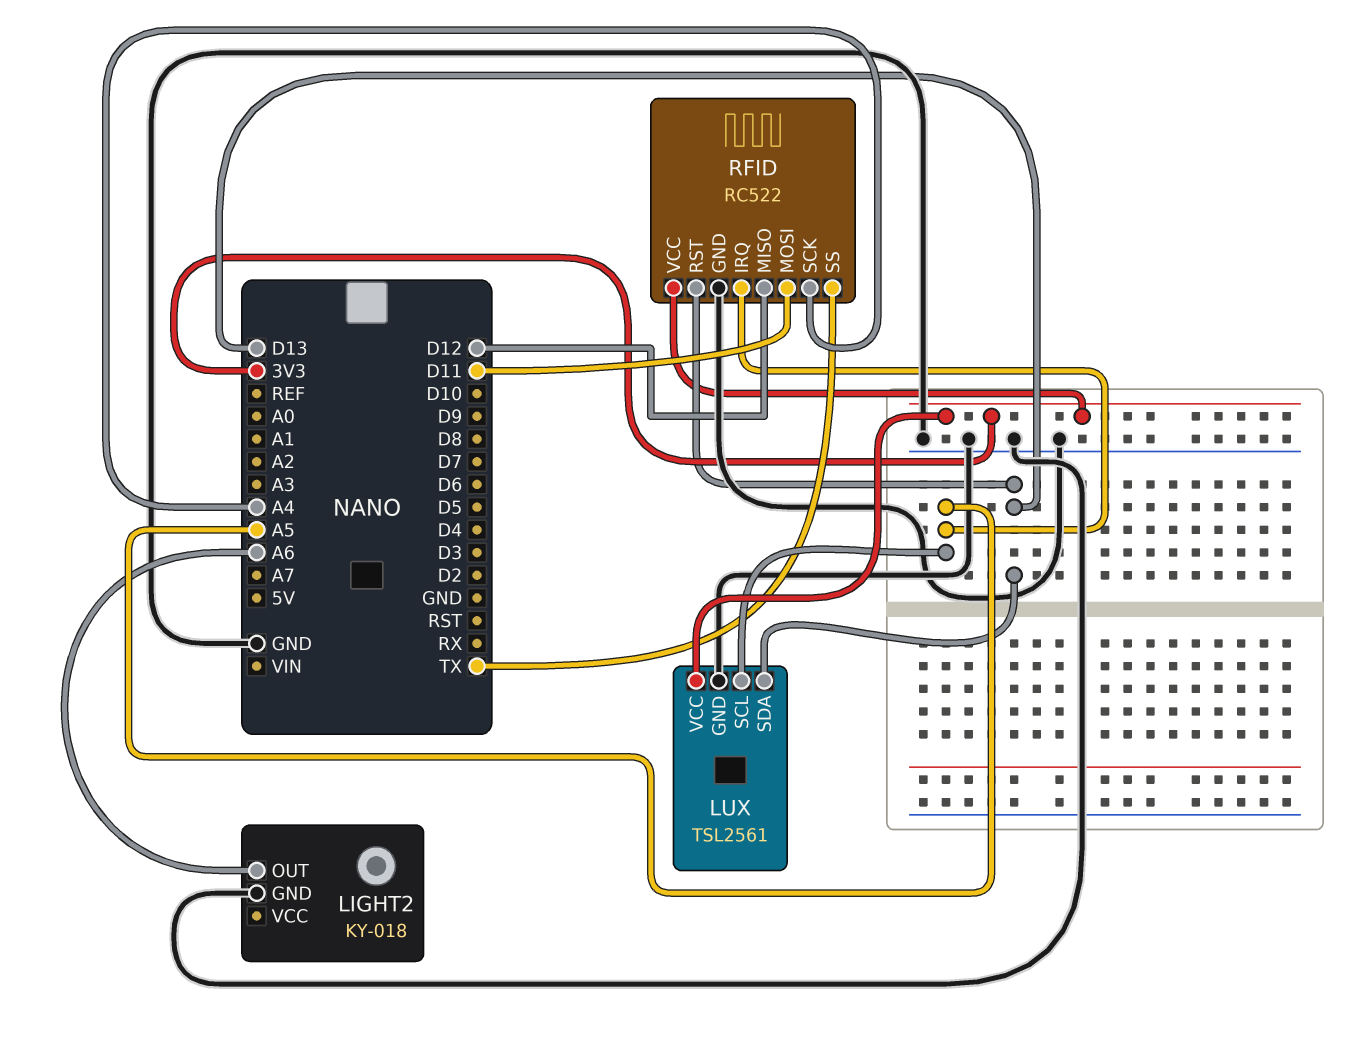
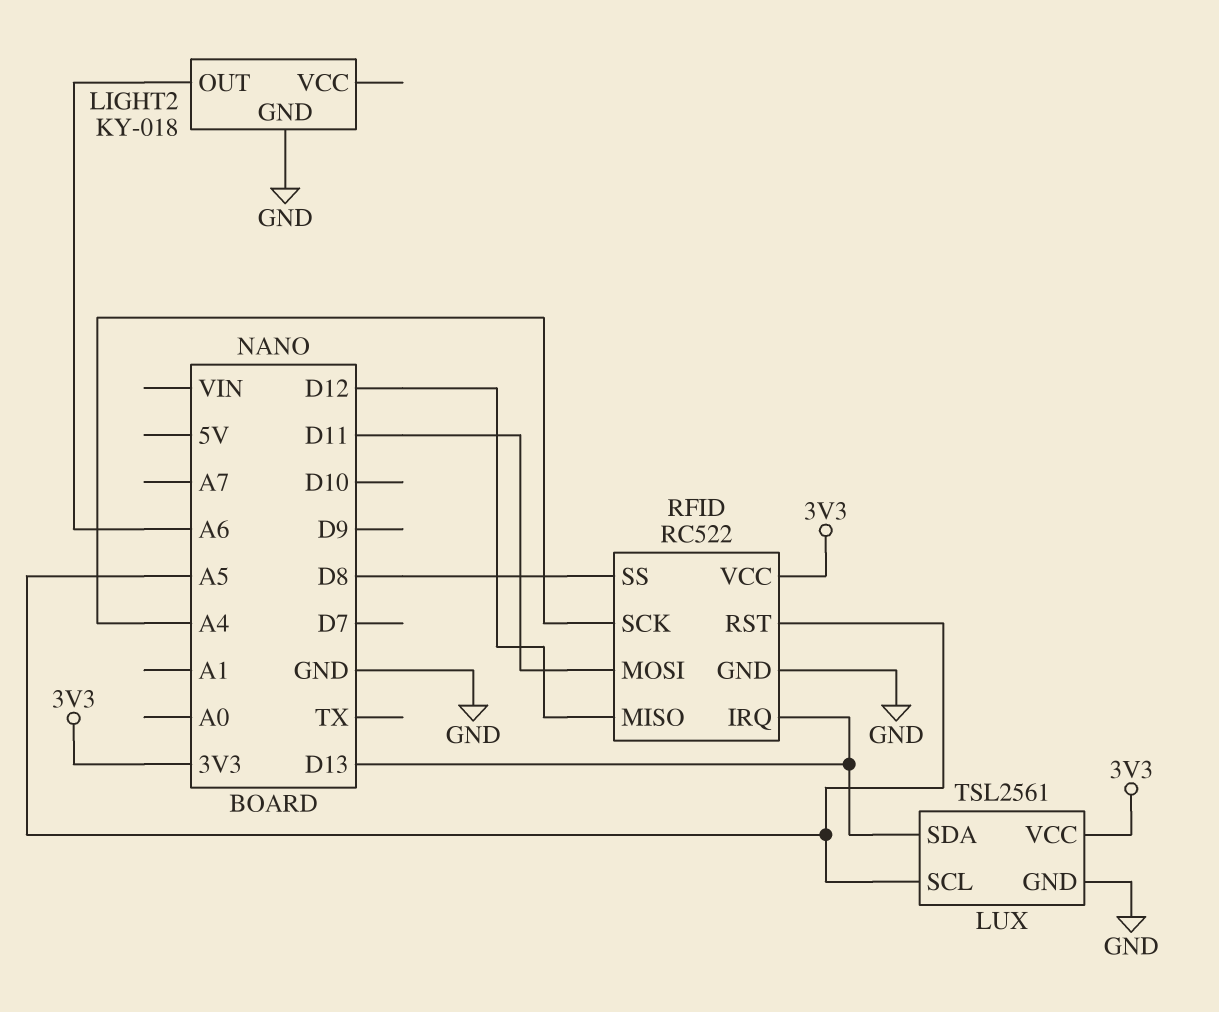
RFID pin IRQ: A5 -> D13
RFID pin RST: D13 -> A5
RFID pin SS: TX -> D8

